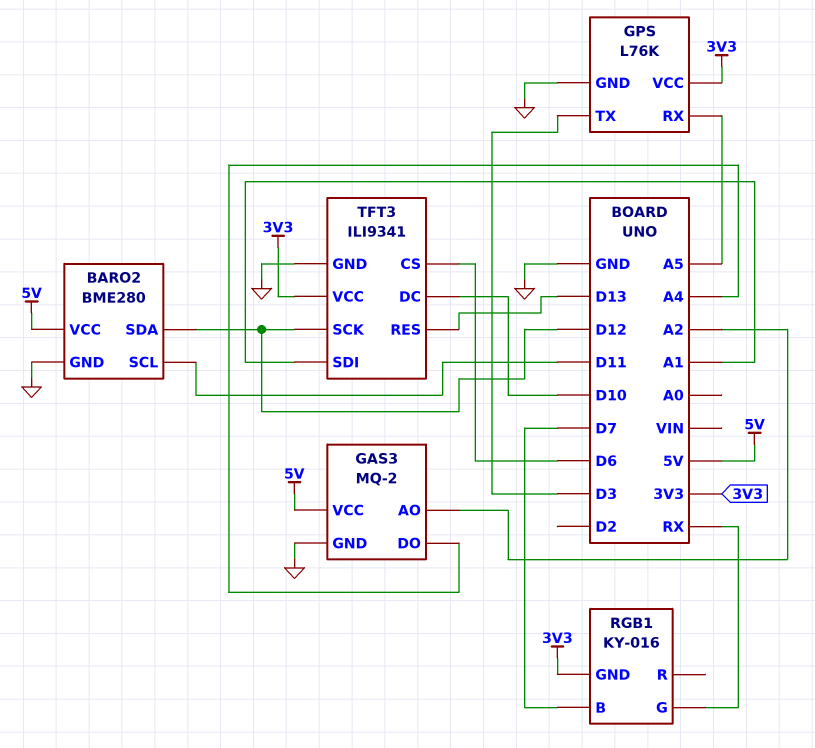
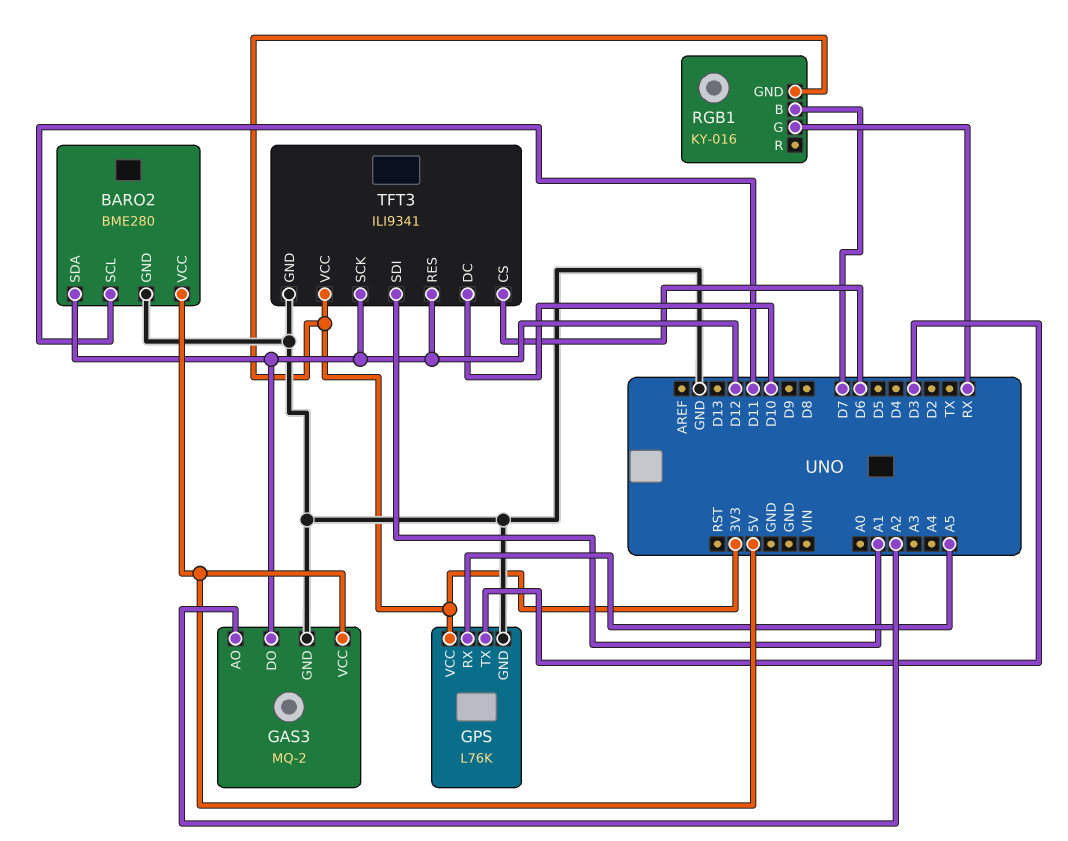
GAS3 pin DO: A4 -> D12
TFT3 pin RES: D13 -> D12

